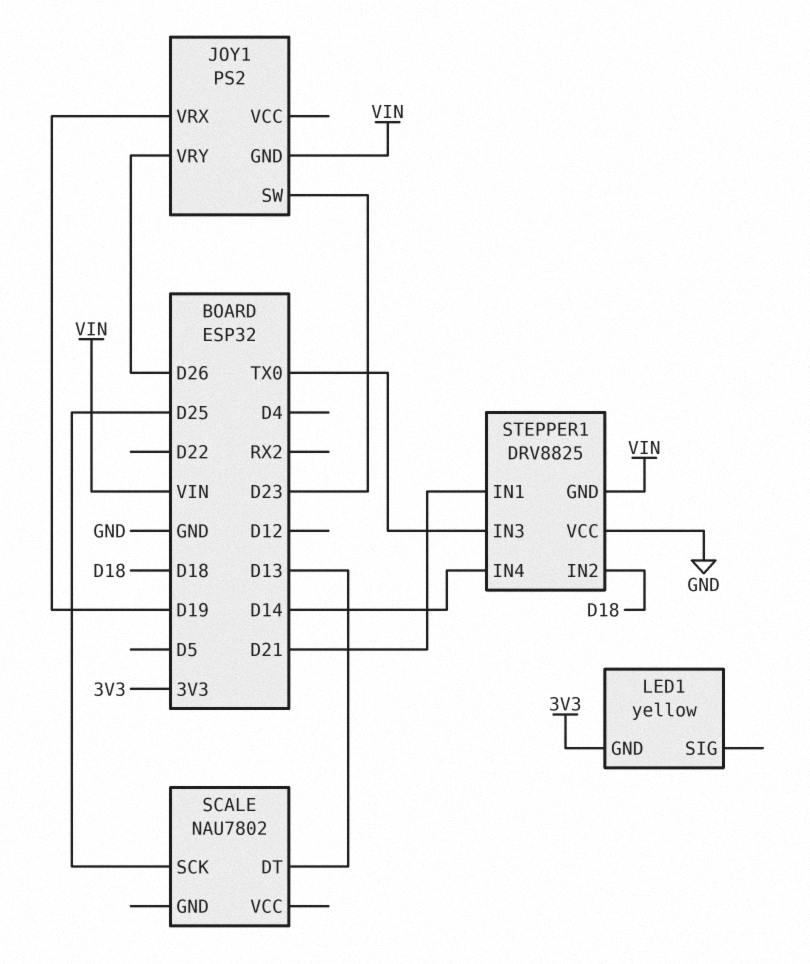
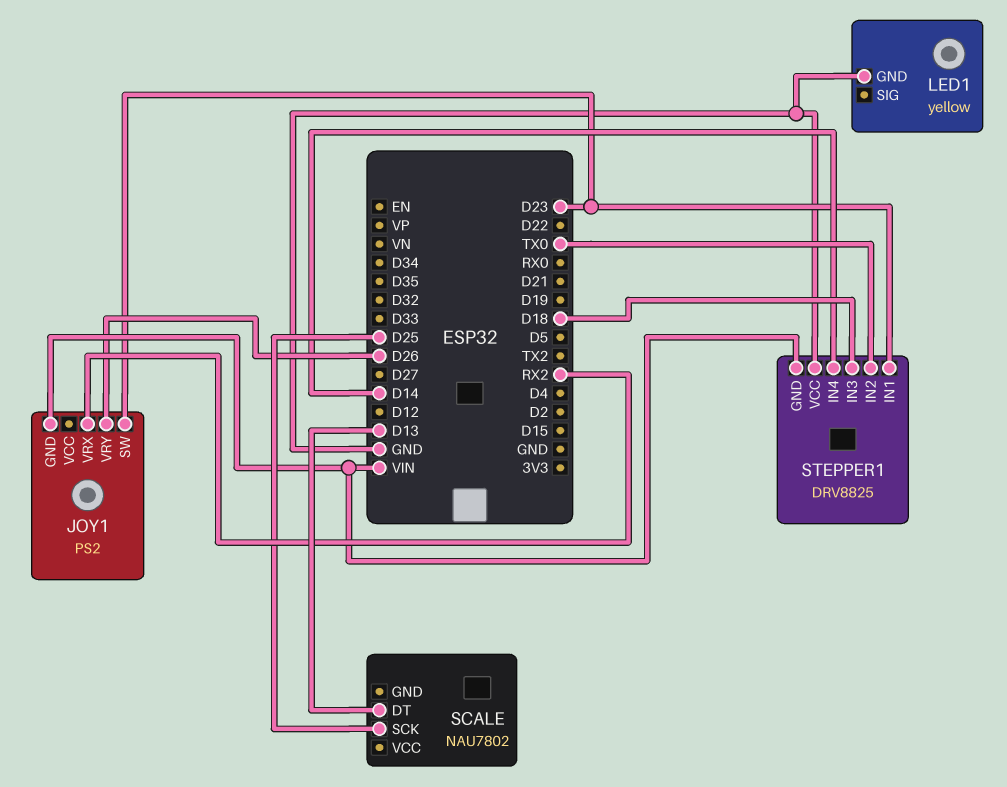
JOY1 pin VRX: D19 -> RX2
LED1 pin GND: 3V3 -> GND
STEPPER1 pin IN1: D21 -> D23
STEPPER1 pin IN2: D18 -> TX0
STEPPER1 pin IN3: TX0 -> D18

